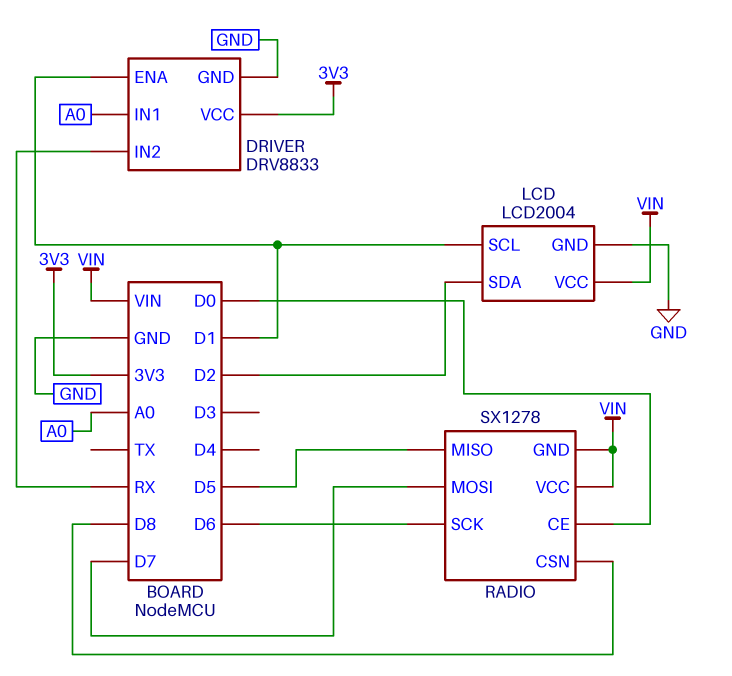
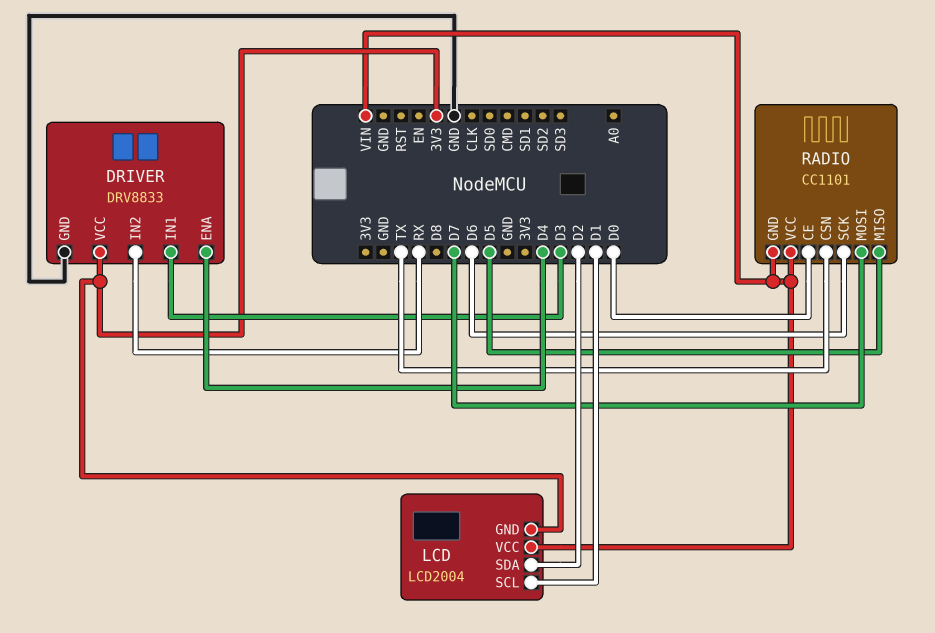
DRIVER pin ENA: D1 -> D4
DRIVER pin IN1: A0 -> D3
LCD pin GND: GND -> 3V3
RADIO: SX1278 -> CC1101
RADIO pin CSN: D8 -> TX

